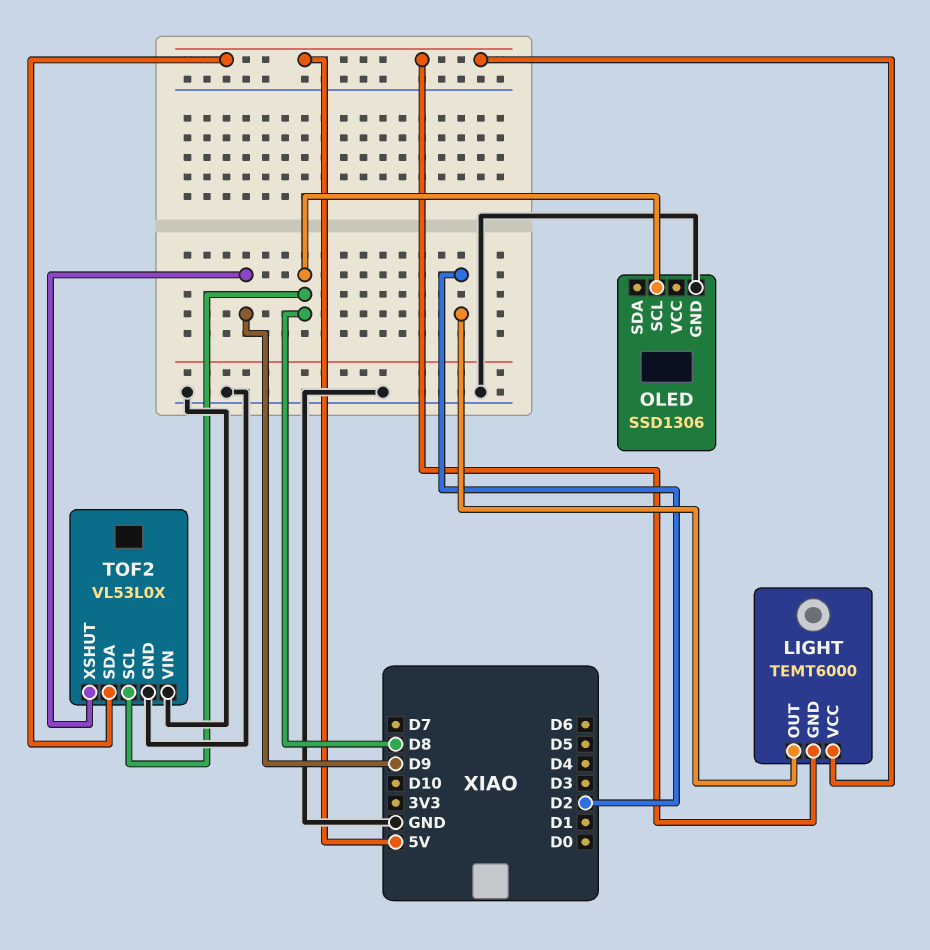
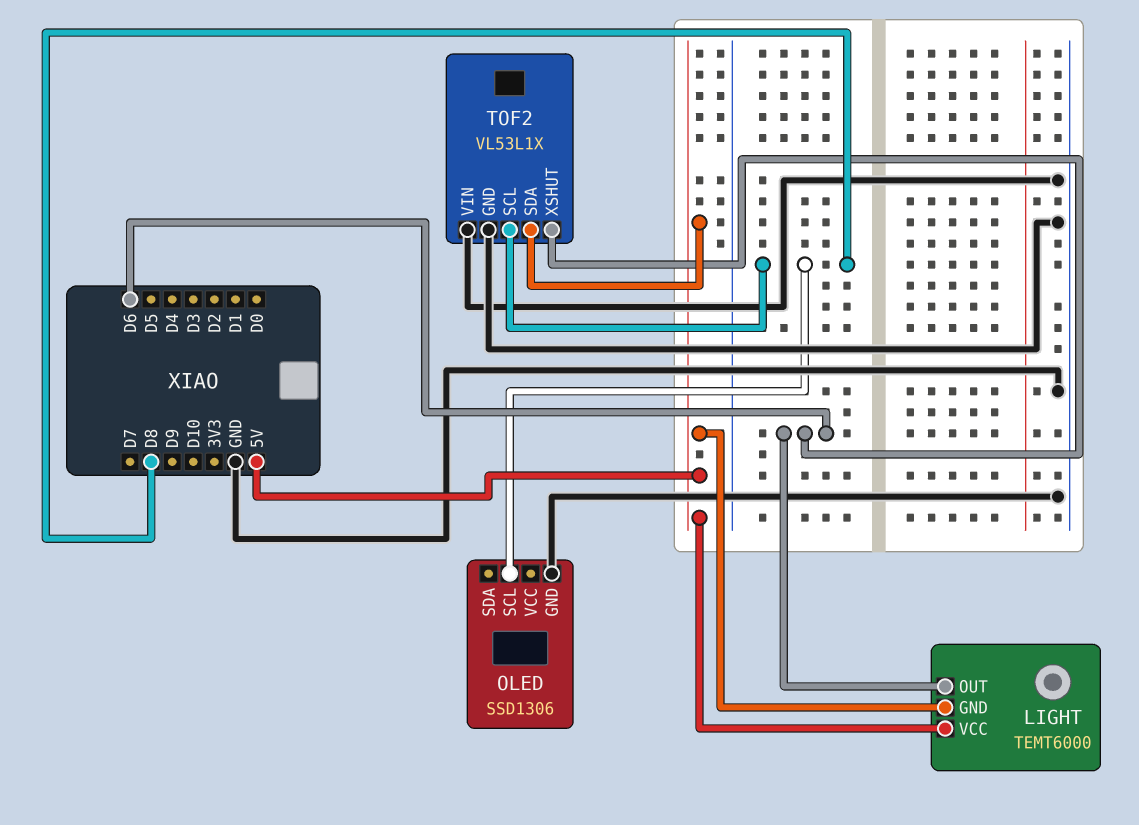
LIGHT pin OUT: D2 -> D6
TOF2: VL53L0X -> VL53L1X
TOF2 pin XSHUT: D9 -> D6

